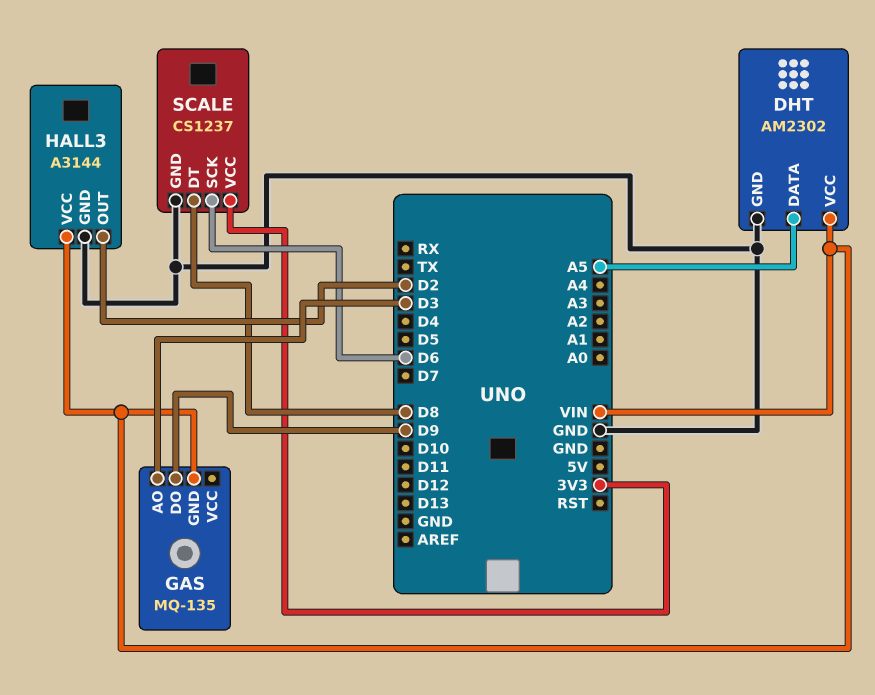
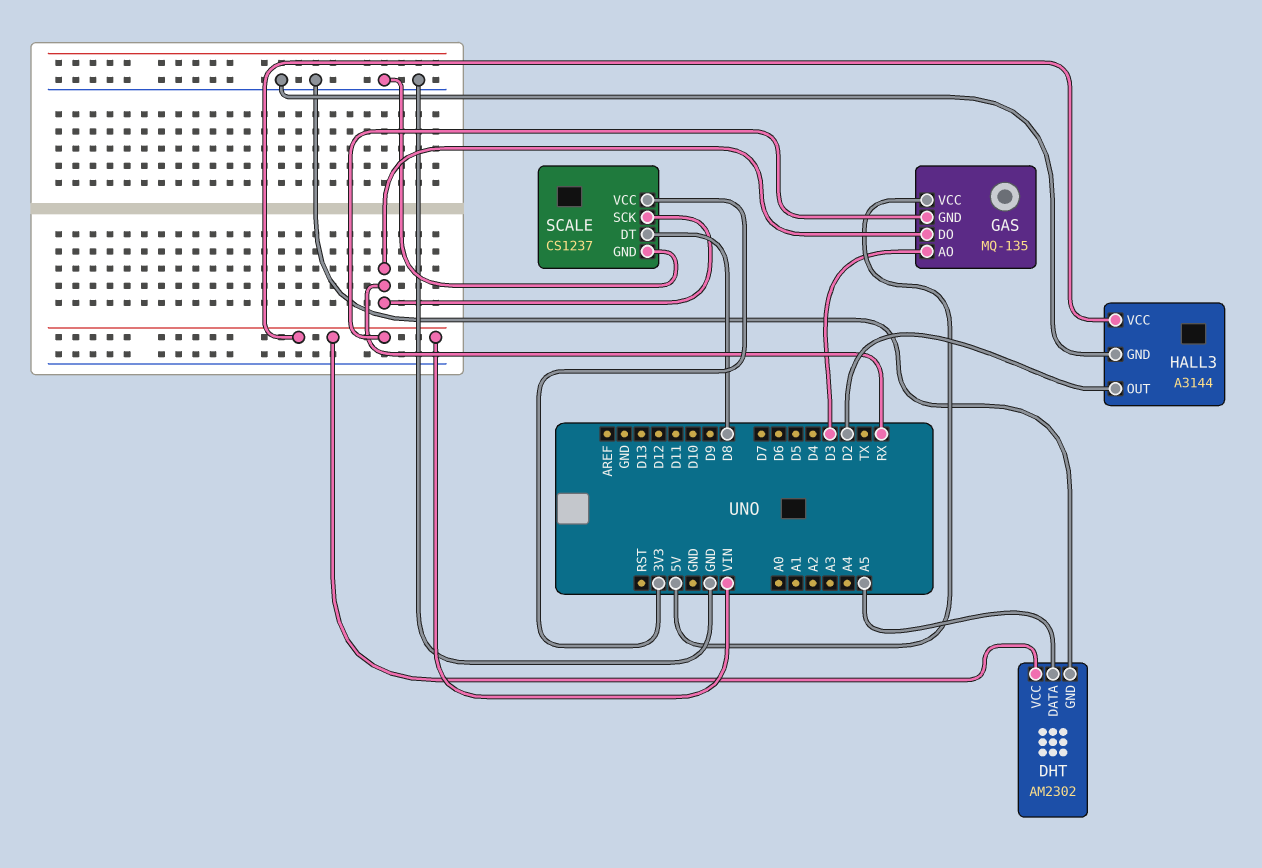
GAS pin DO: D9 -> RX
GAS pin VCC: none -> 5V
SCALE pin SCK: D6 -> RX

